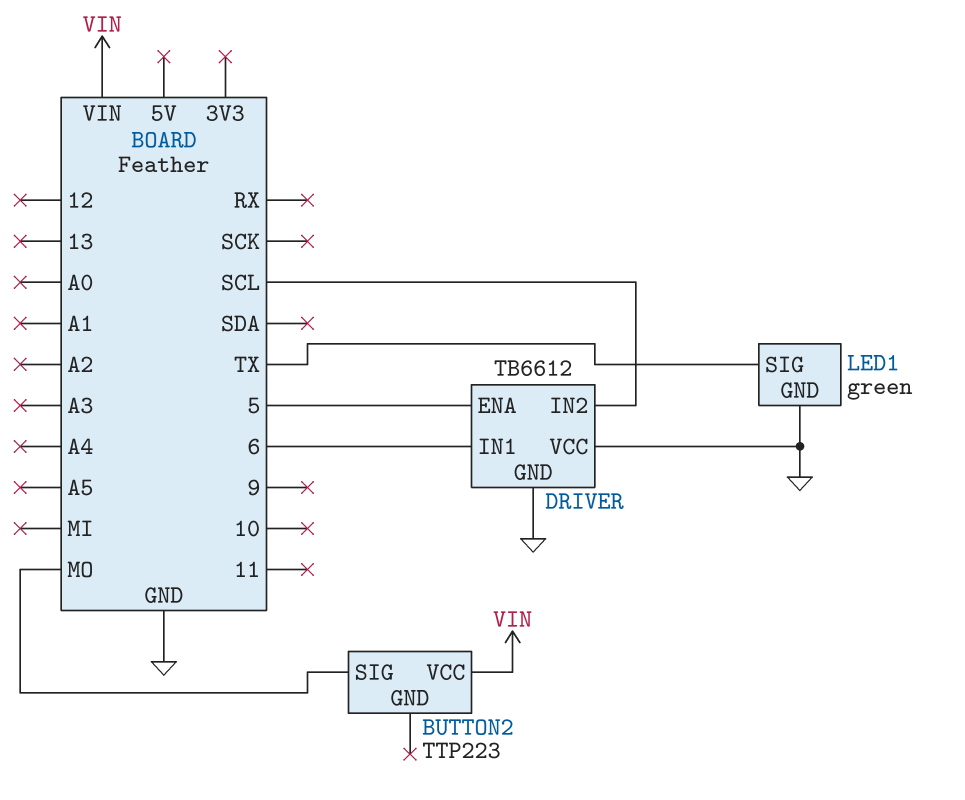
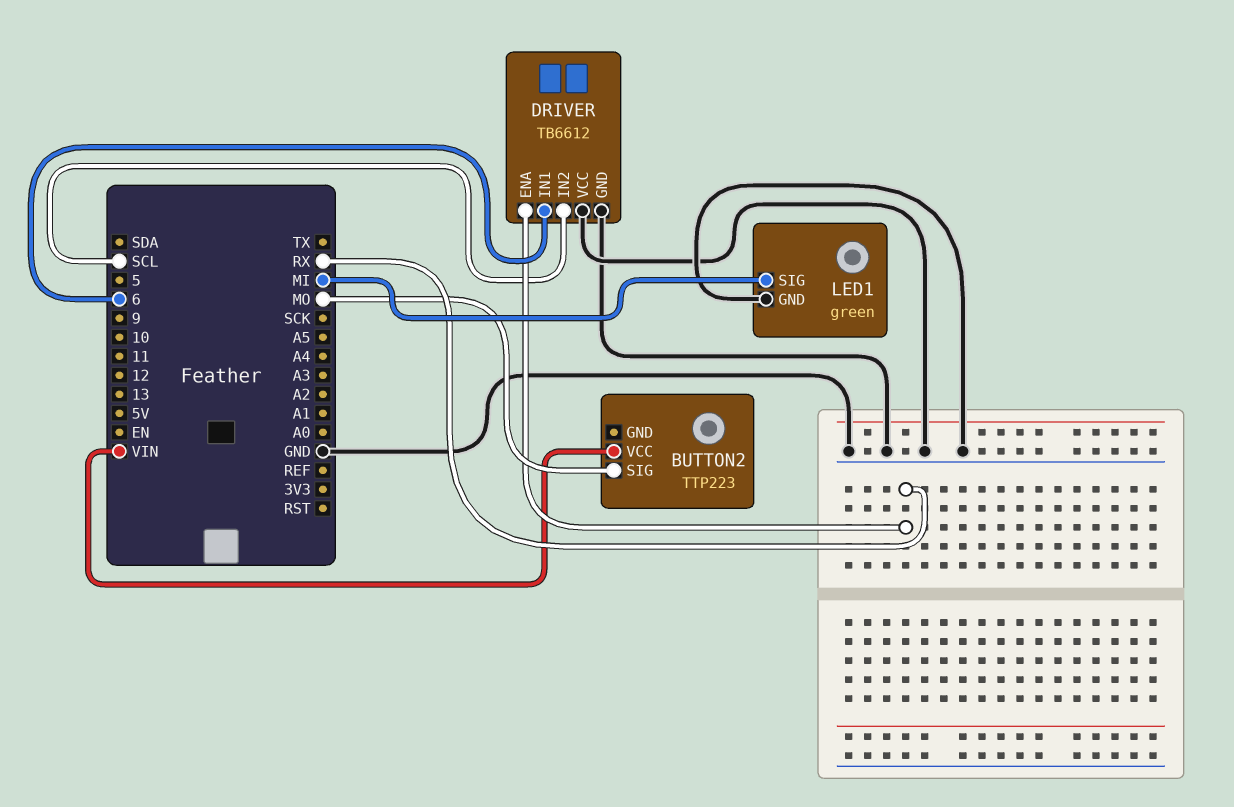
DRIVER pin ENA: 5 -> RX
LED1 pin SIG: TX -> MI

